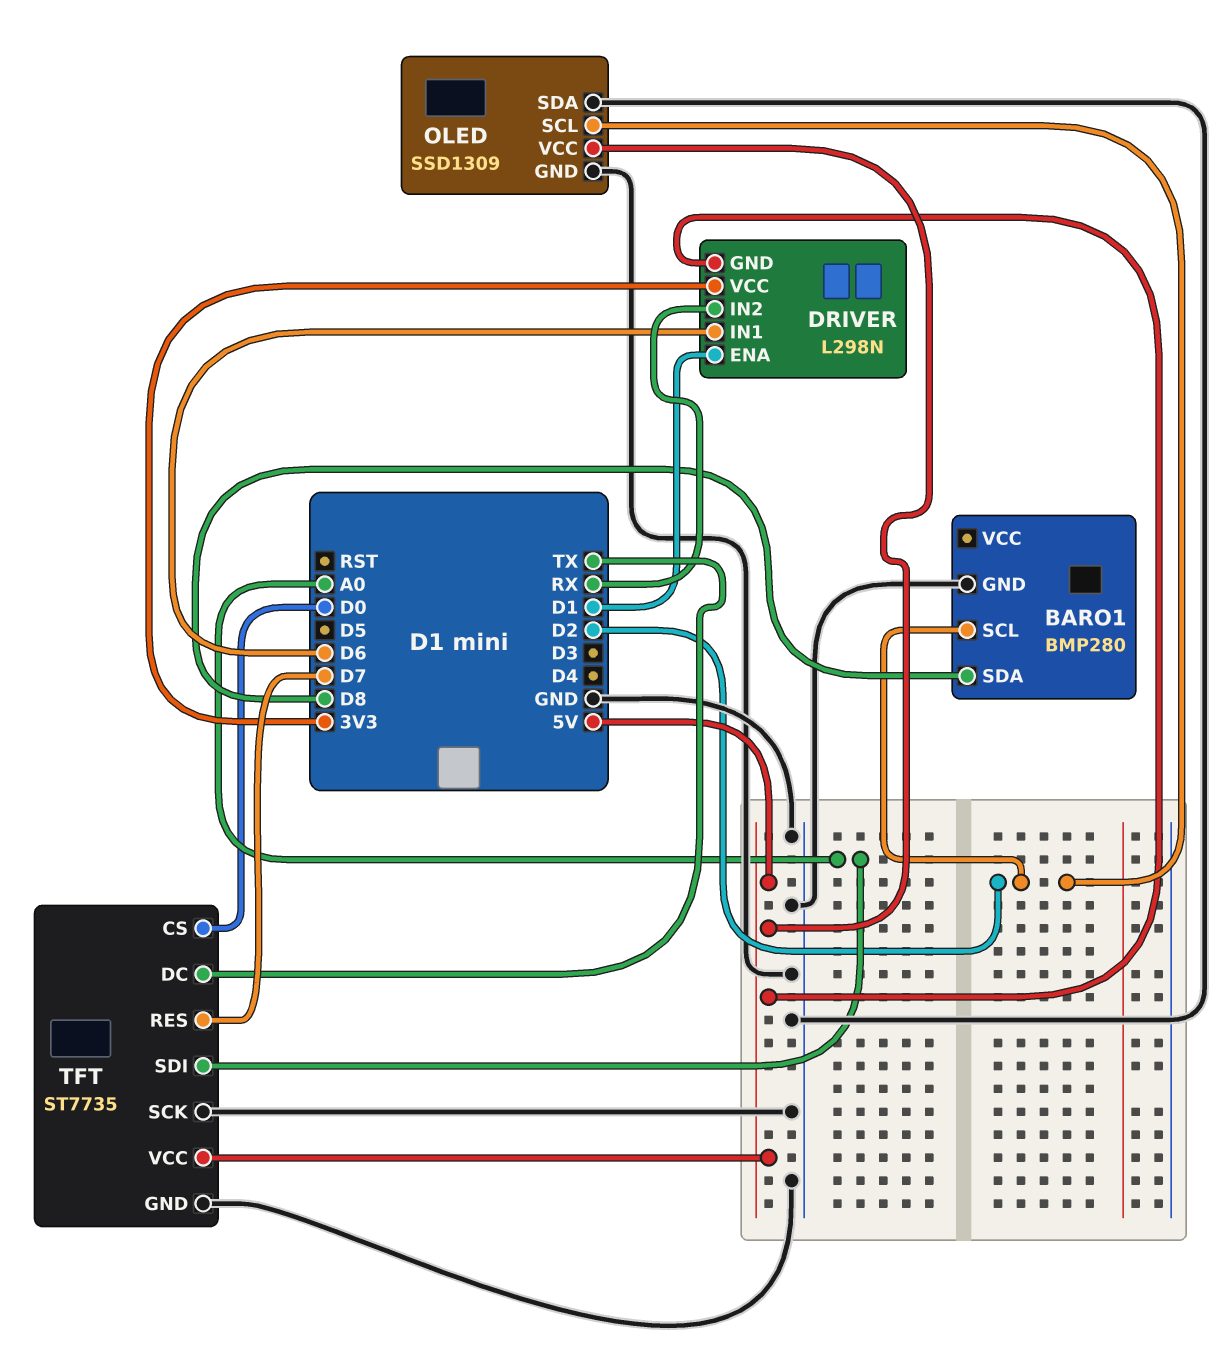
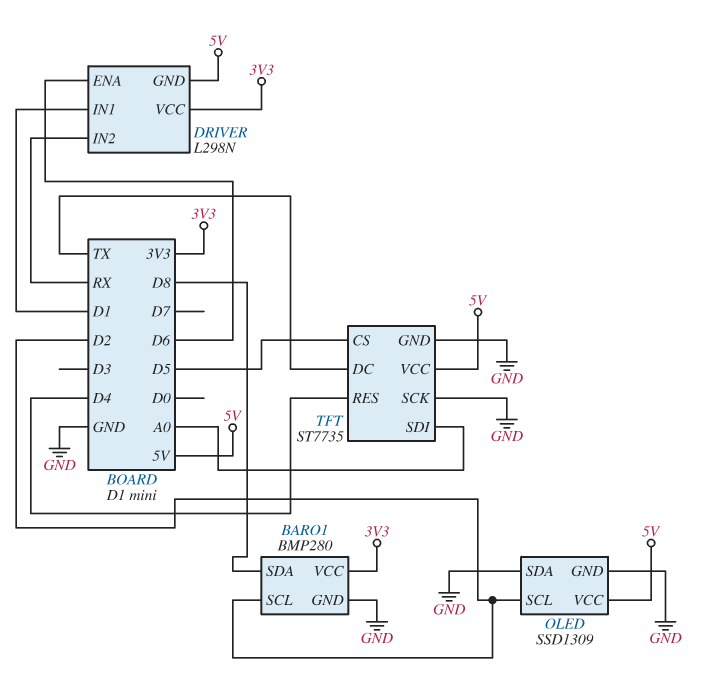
BARO1 pin VCC: none -> 3V3
DRIVER pin ENA: D1 -> D6
DRIVER pin IN1: D6 -> D1
TFT pin CS: D0 -> D5
TFT pin RES: D7 -> D4

